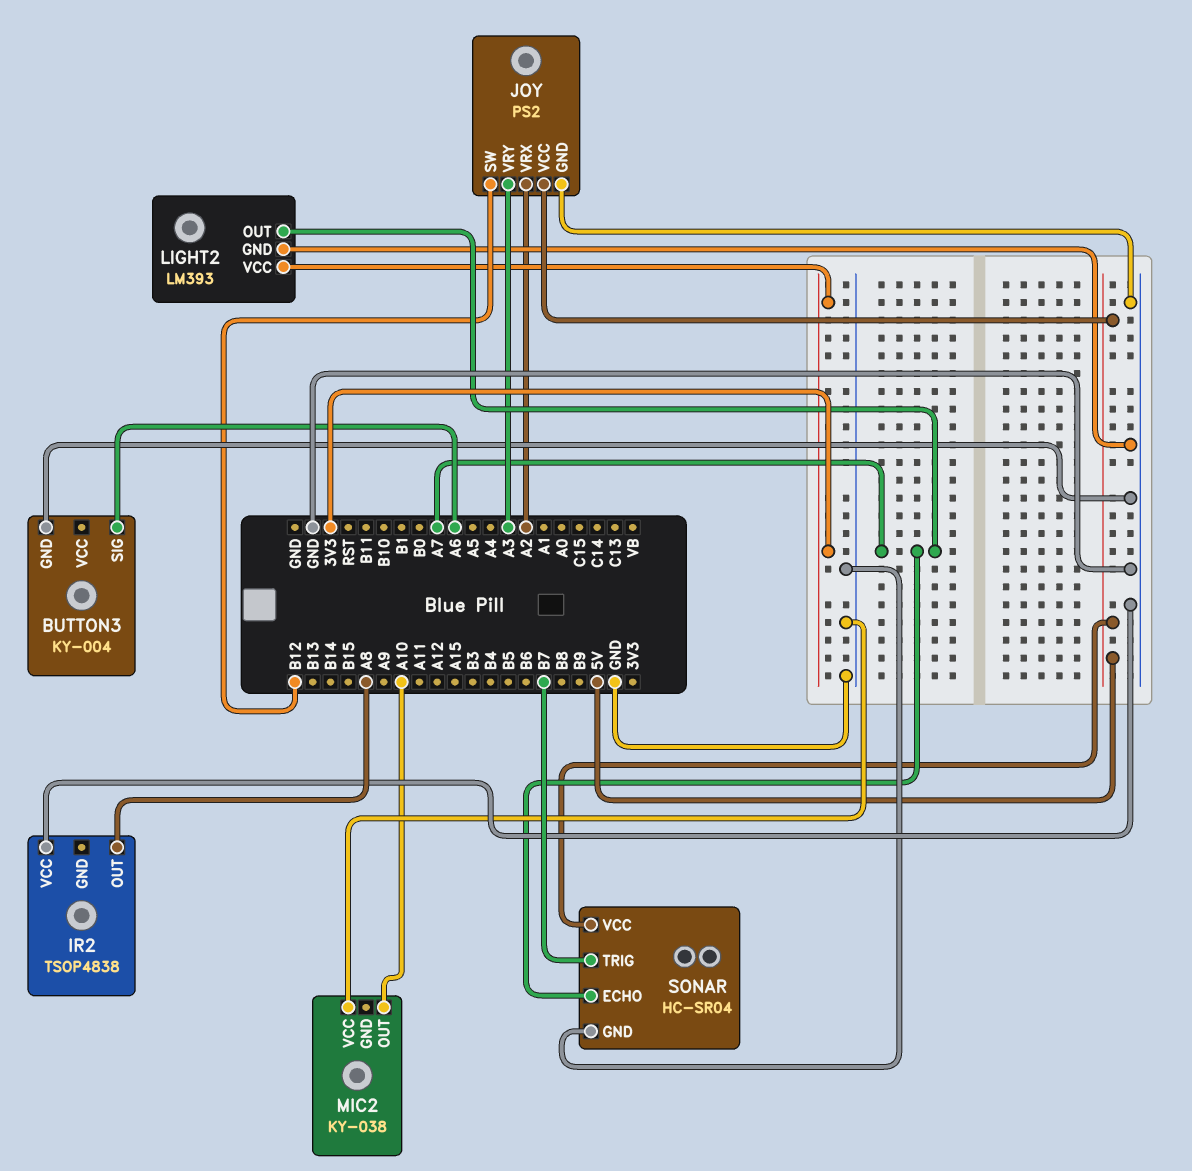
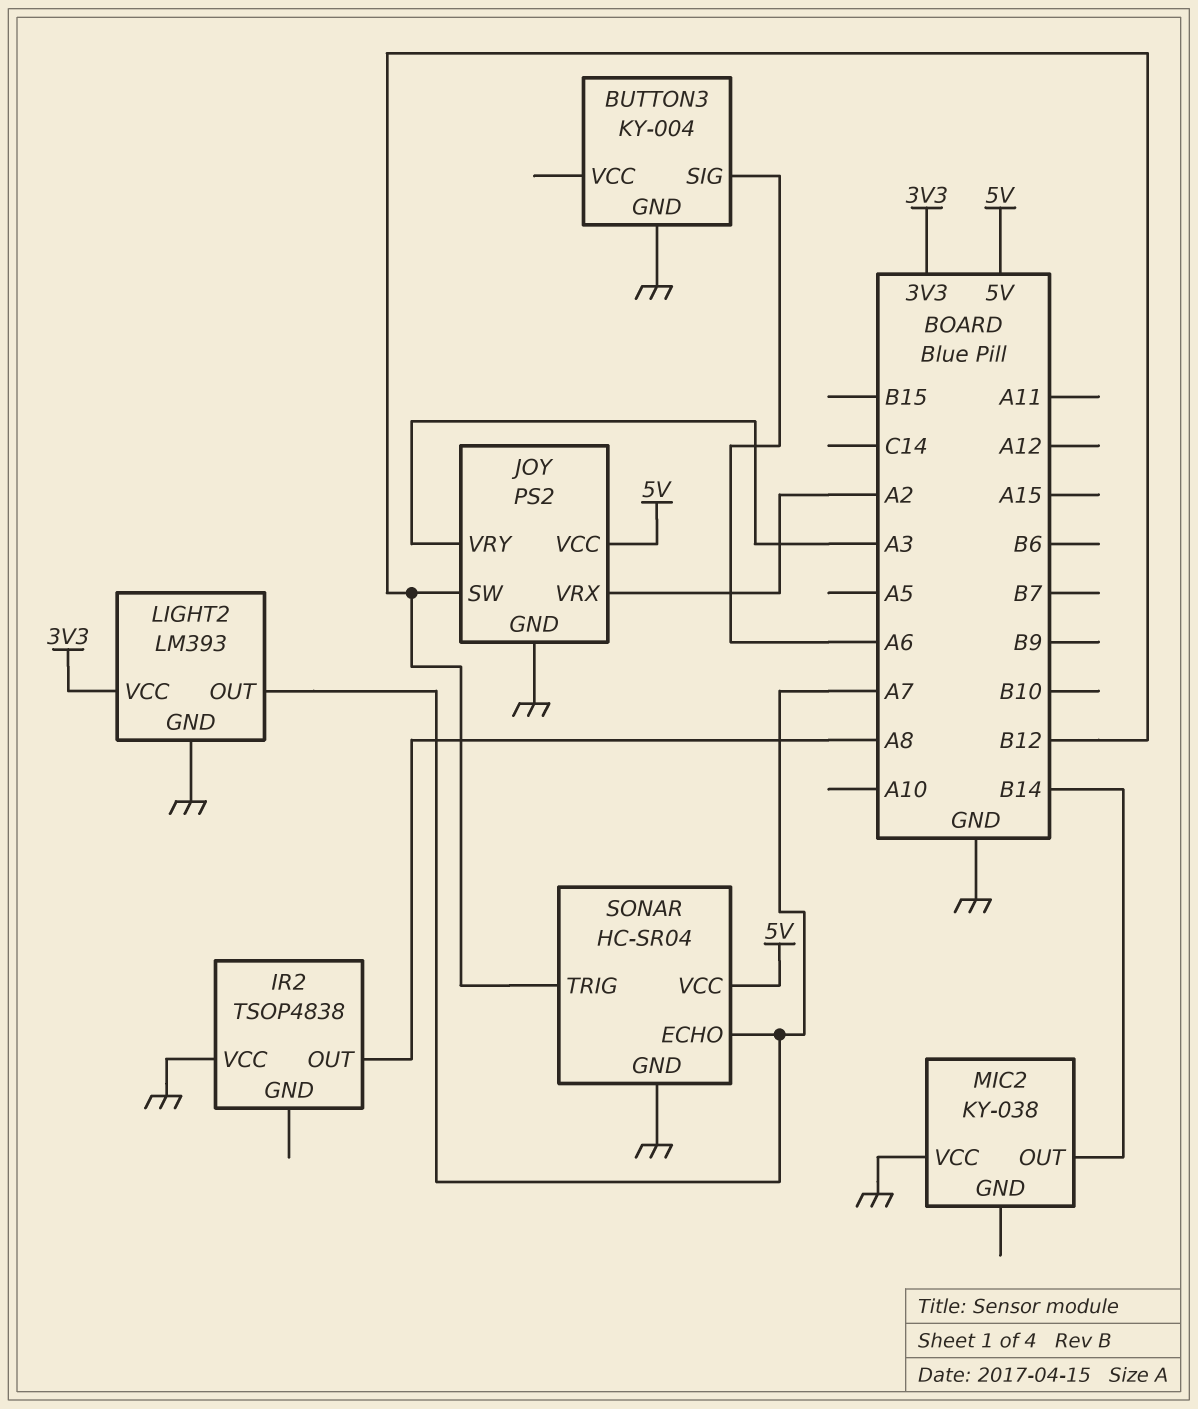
MIC2 pin OUT: A10 -> B14
SONAR pin TRIG: B7 -> B12

